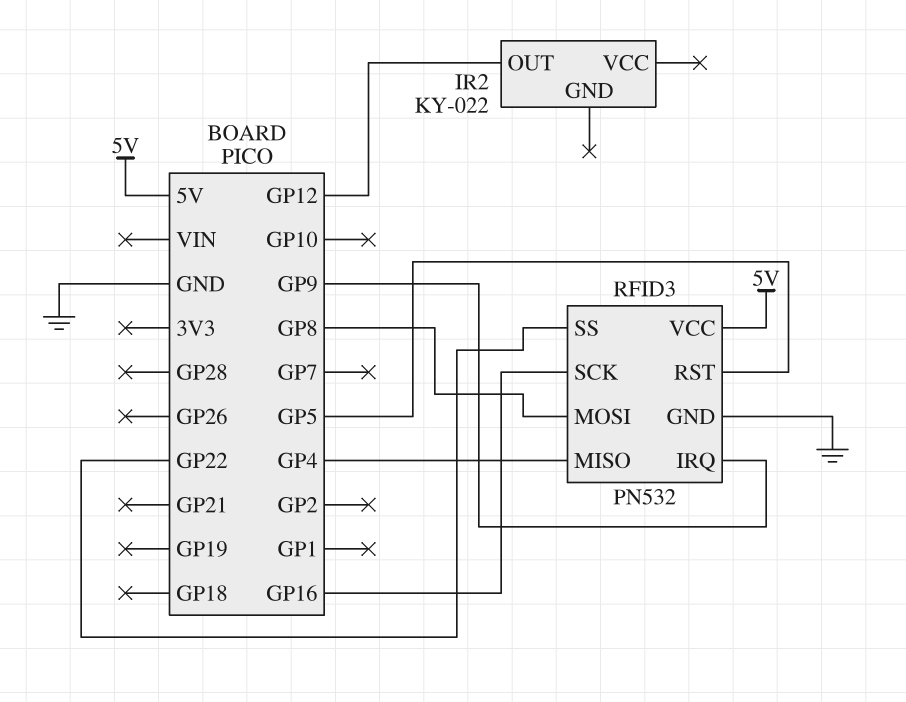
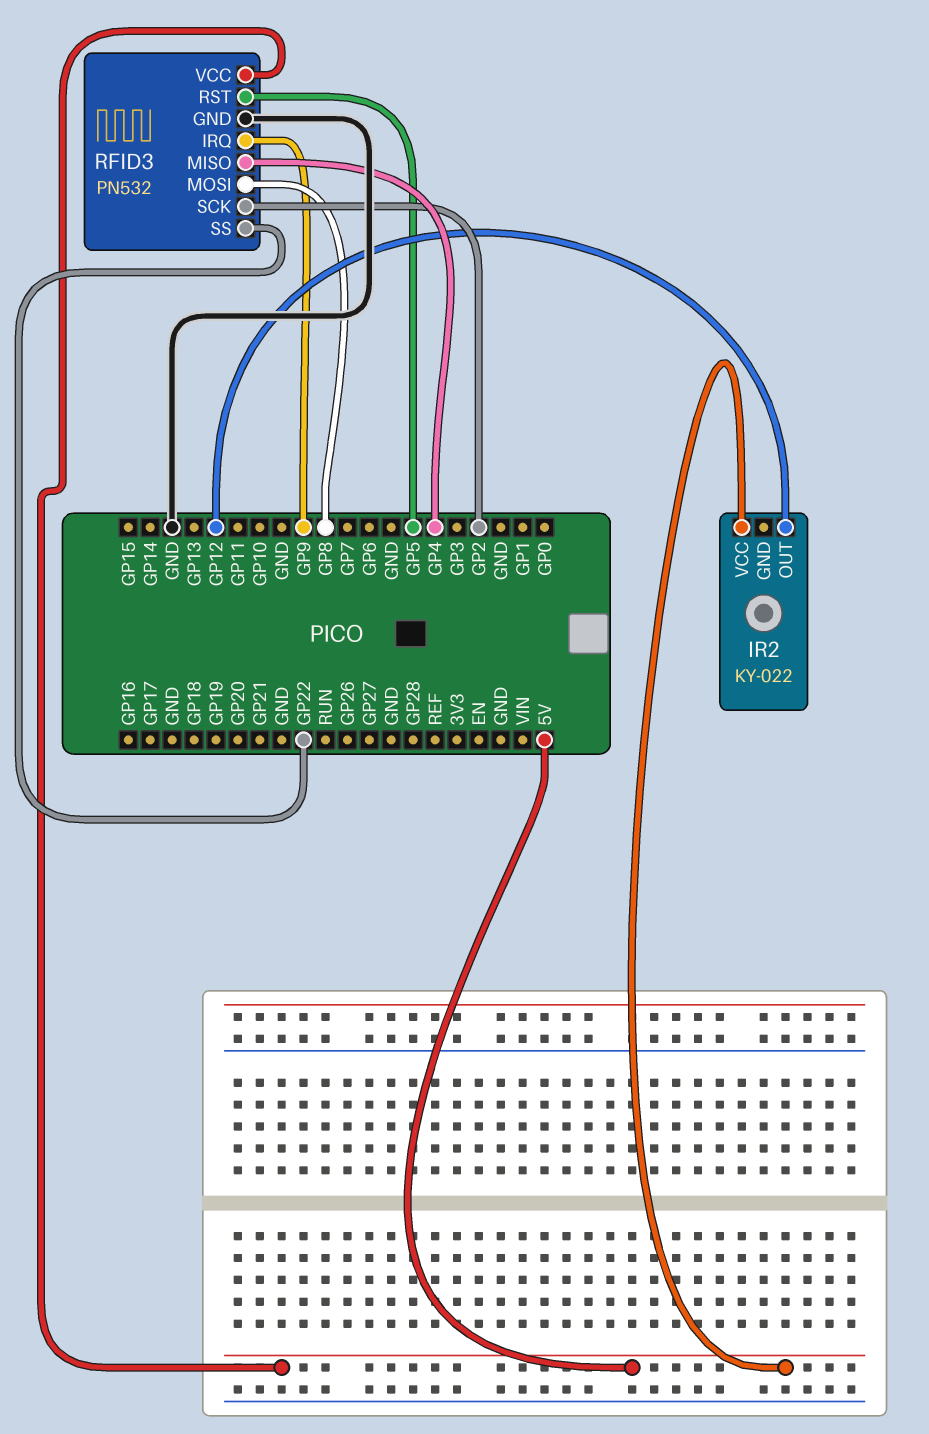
IR2 pin VCC: none -> 5V
RFID3 pin SCK: GP16 -> GP2

